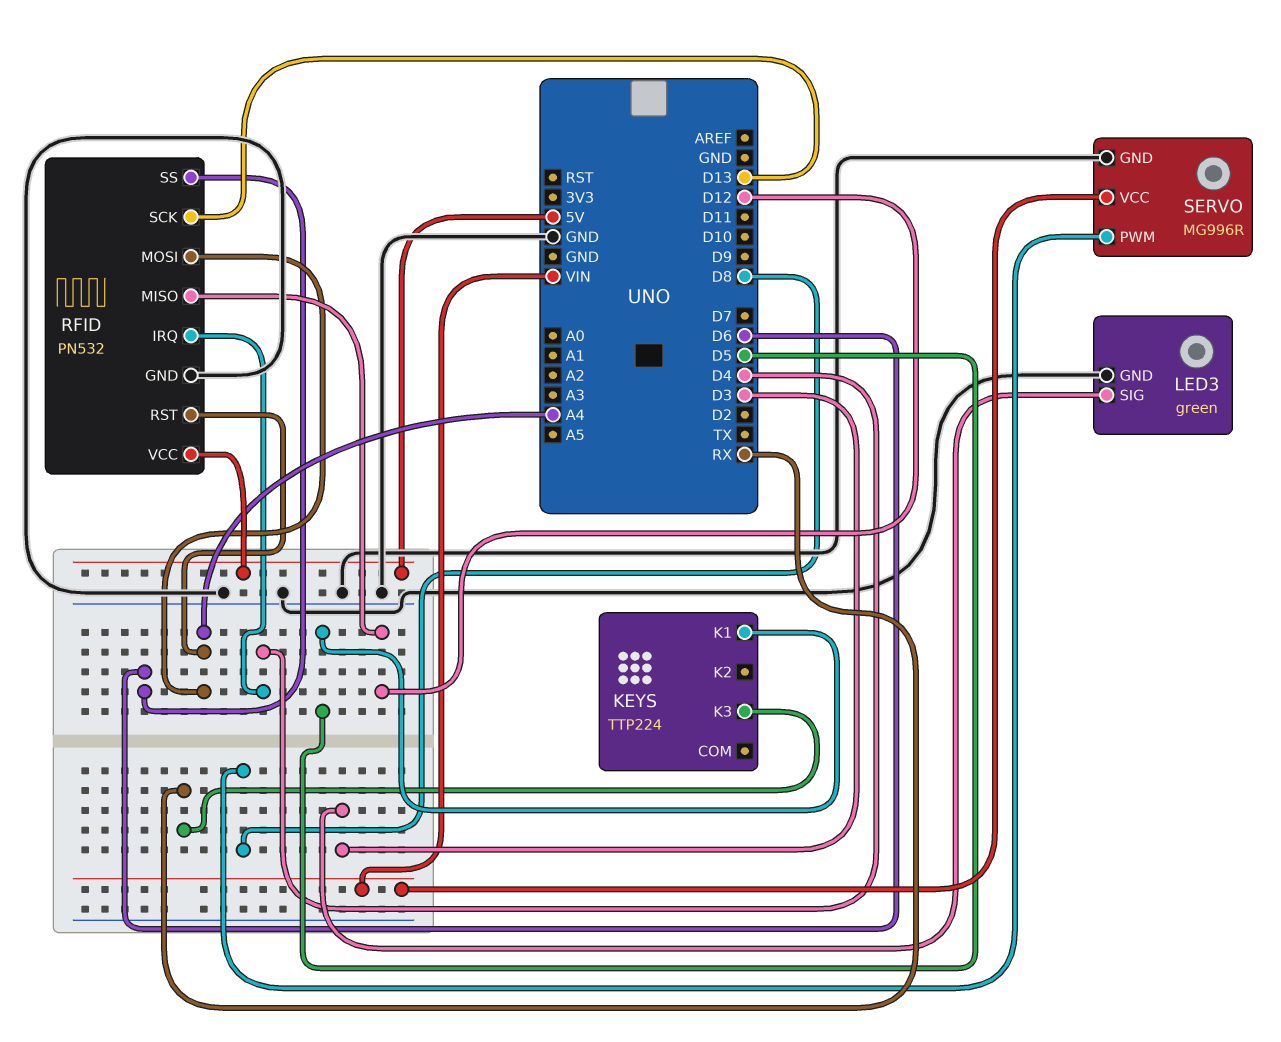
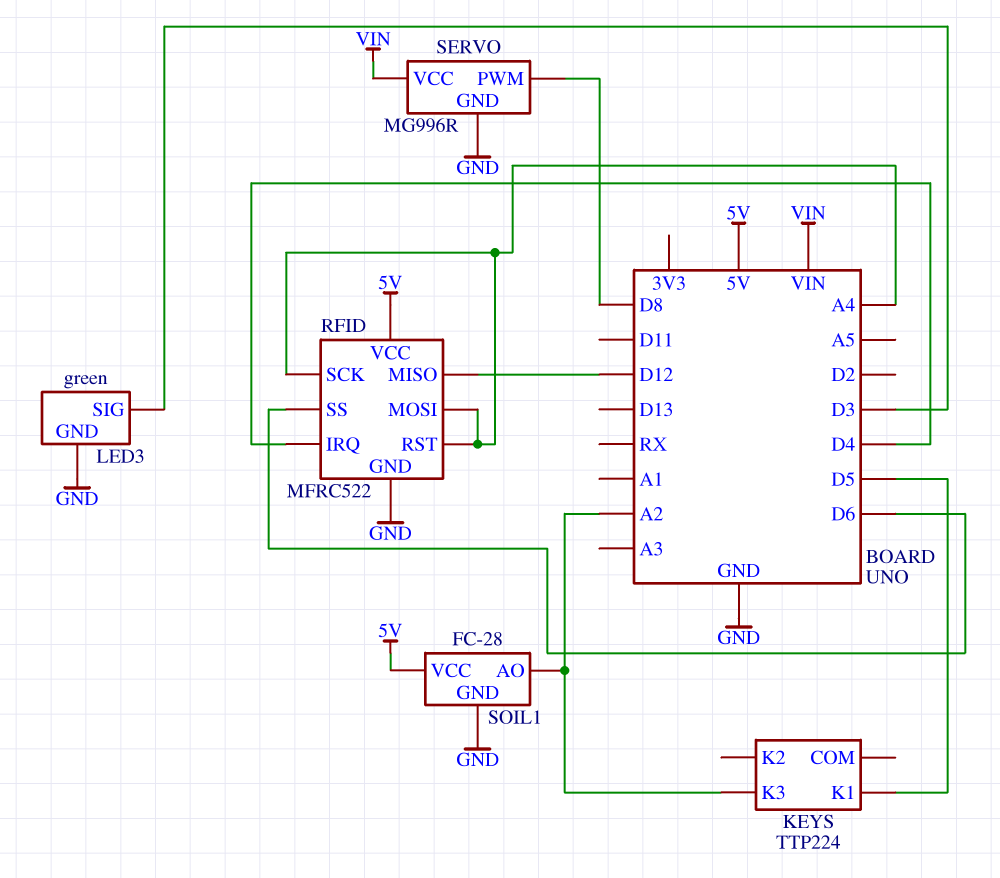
KEYS pin K3: RX -> A2
RFID: PN532 -> MFRC522
RFID pin SCK: D13 -> A4
SOIL1: none -> FC-28
SOIL1 pin AO: none -> A2
SOIL1 pin GND: none -> GND
SOIL1 pin VCC: none -> 5V

